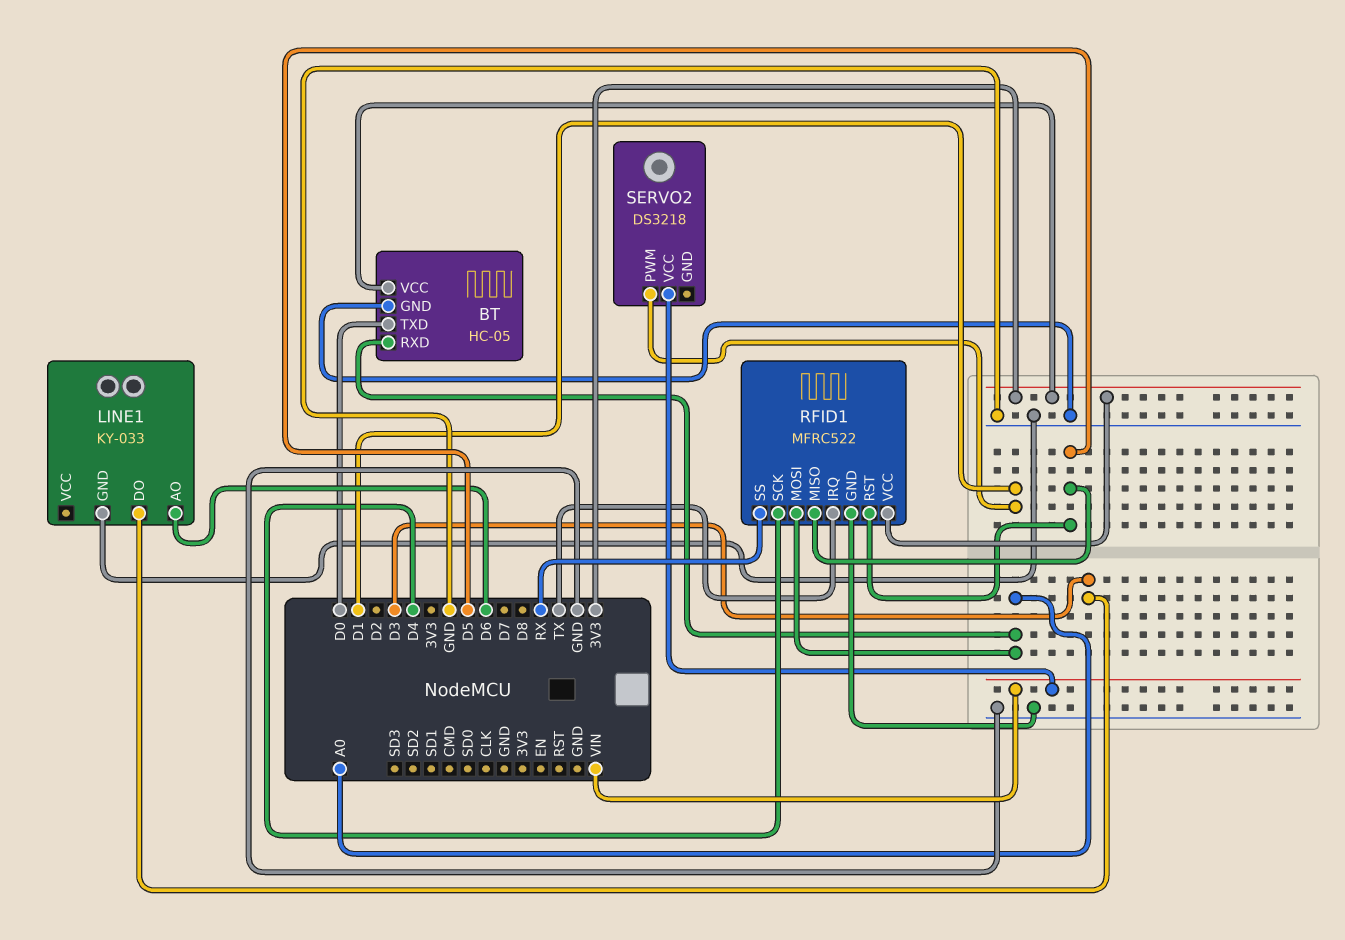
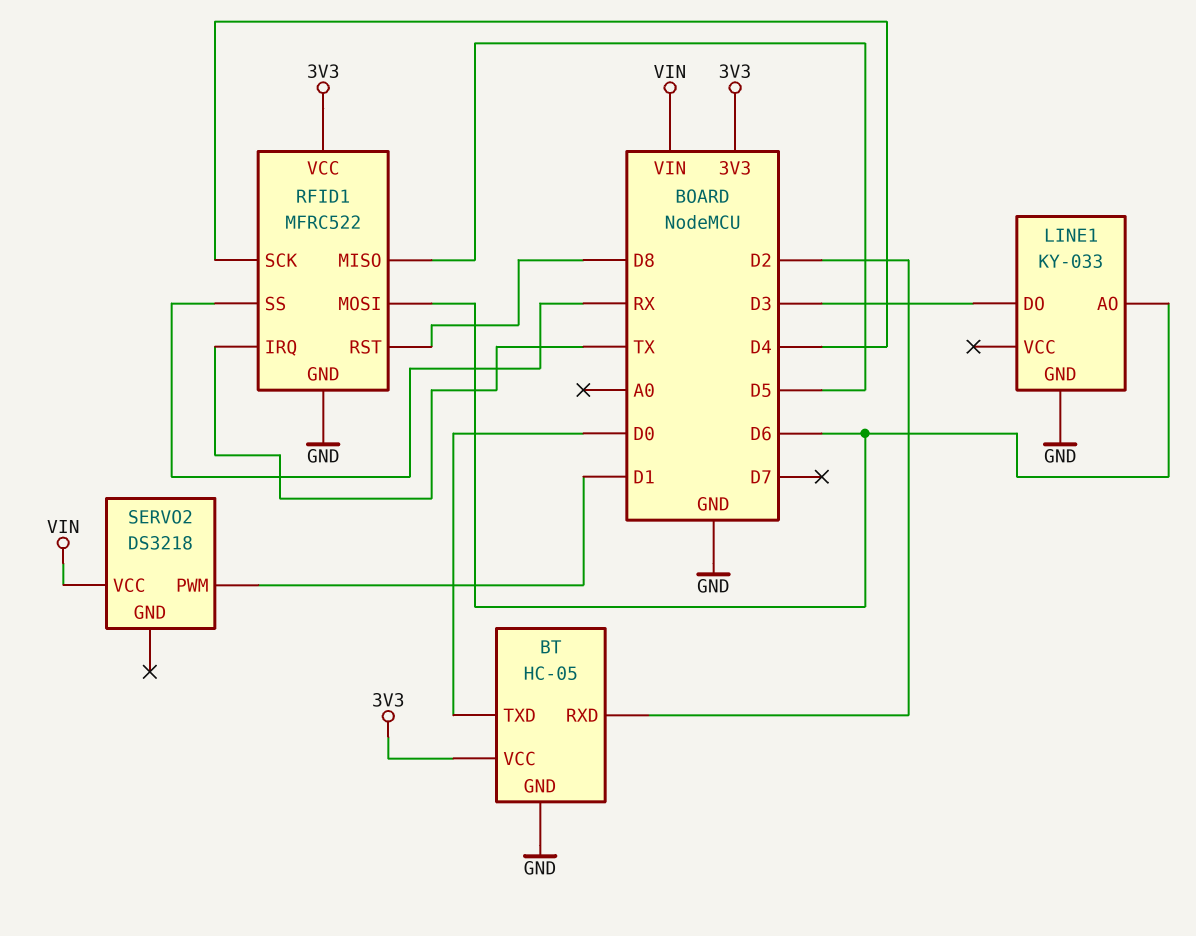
BT pin RXD: A0 -> D2
RFID1 pin MOSI: A0 -> D6
RFID1 pin RST: D5 -> D8

